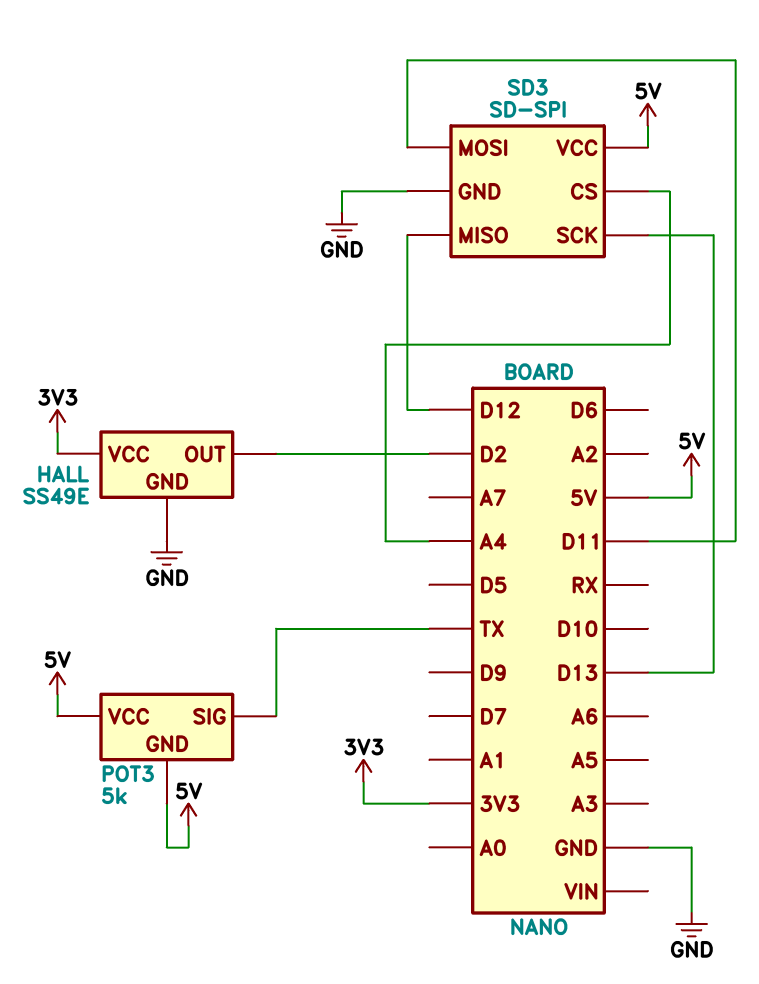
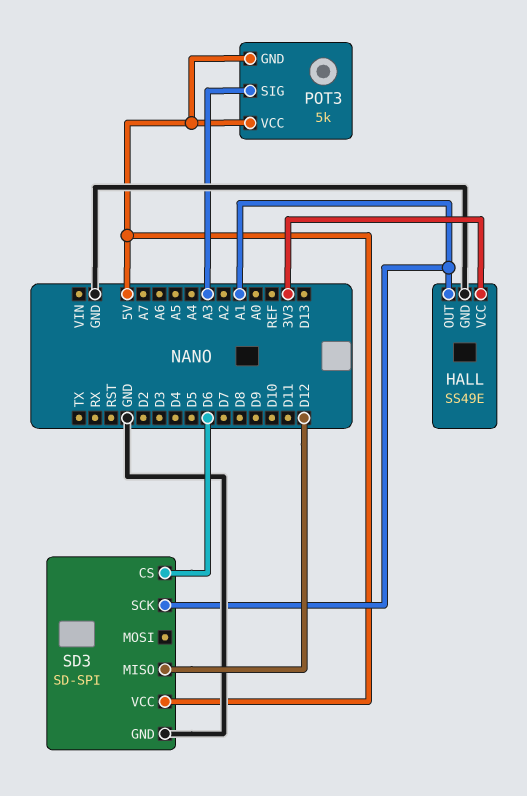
HALL pin OUT: D2 -> A1
POT3 pin SIG: TX -> A3
SD3 pin CS: A4 -> D6
SD3 pin MOSI: D11 -> none
SD3 pin SCK: D13 -> A1

